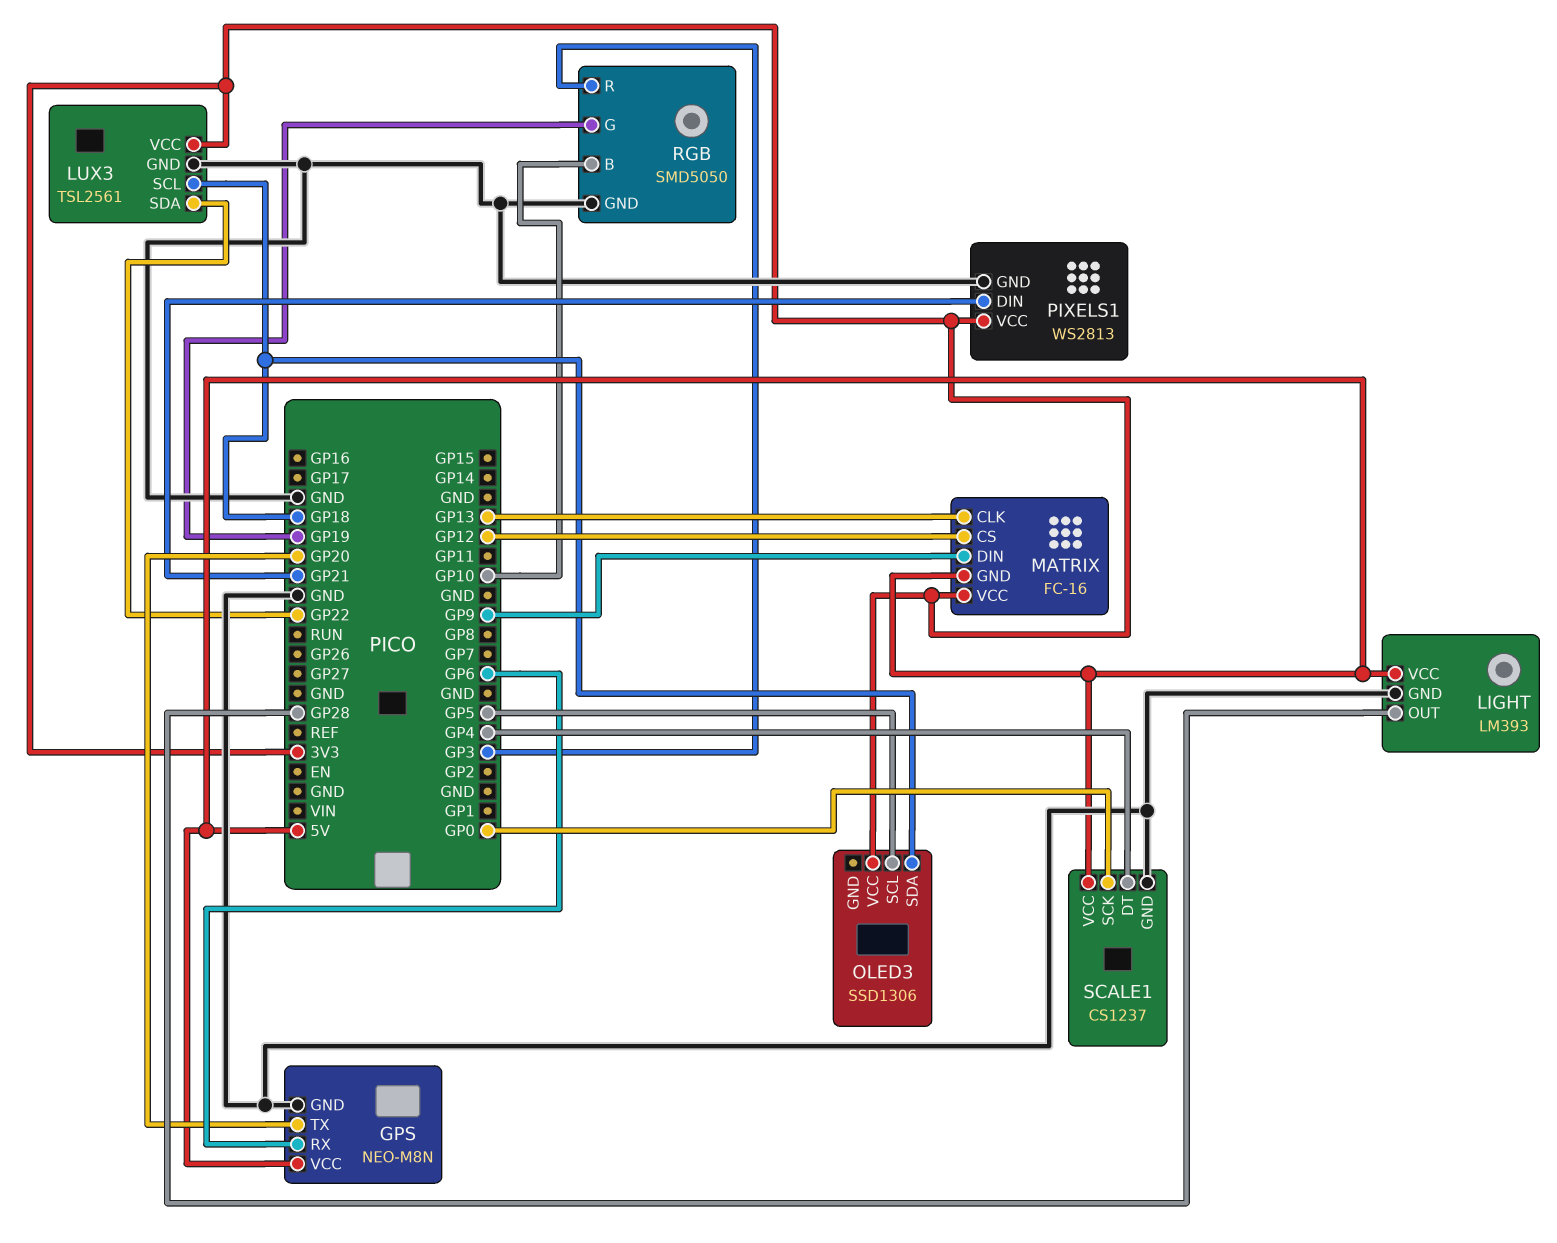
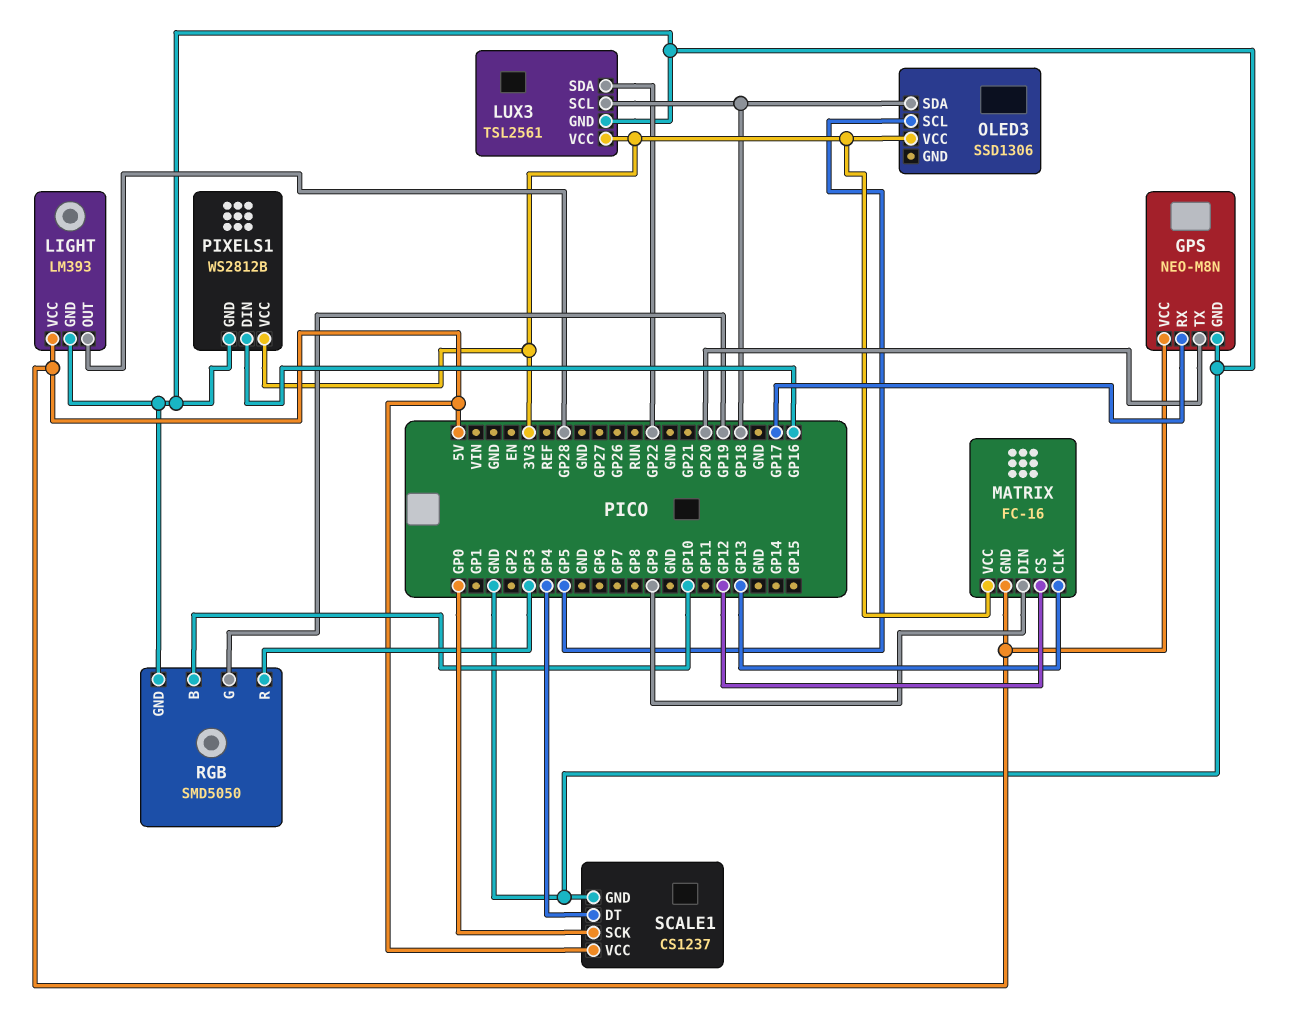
GPS pin RX: GP6 -> GP17
PIXELS1: WS2813 -> WS2812B
PIXELS1 pin DIN: GP21 -> GP16

